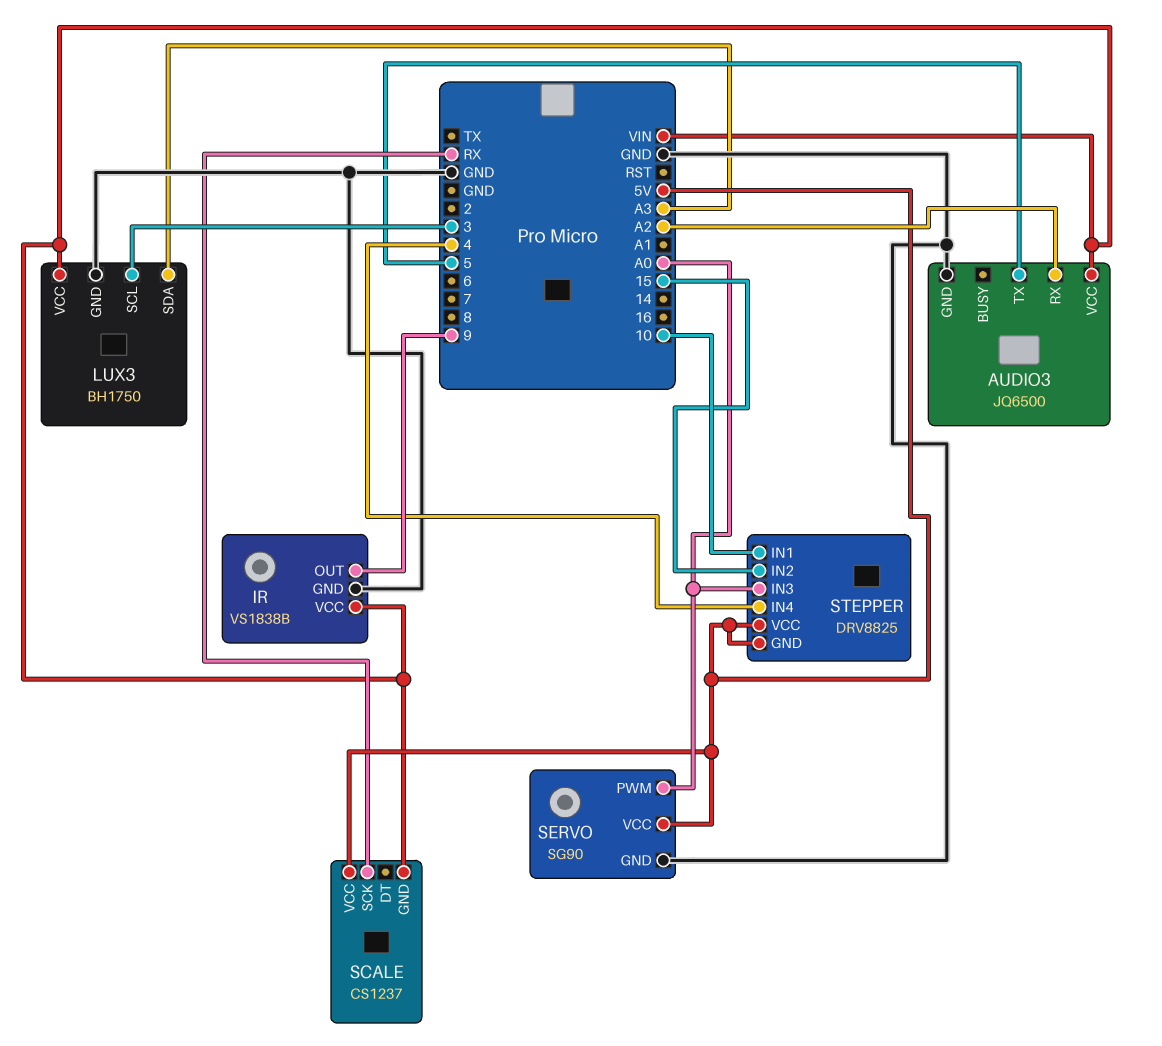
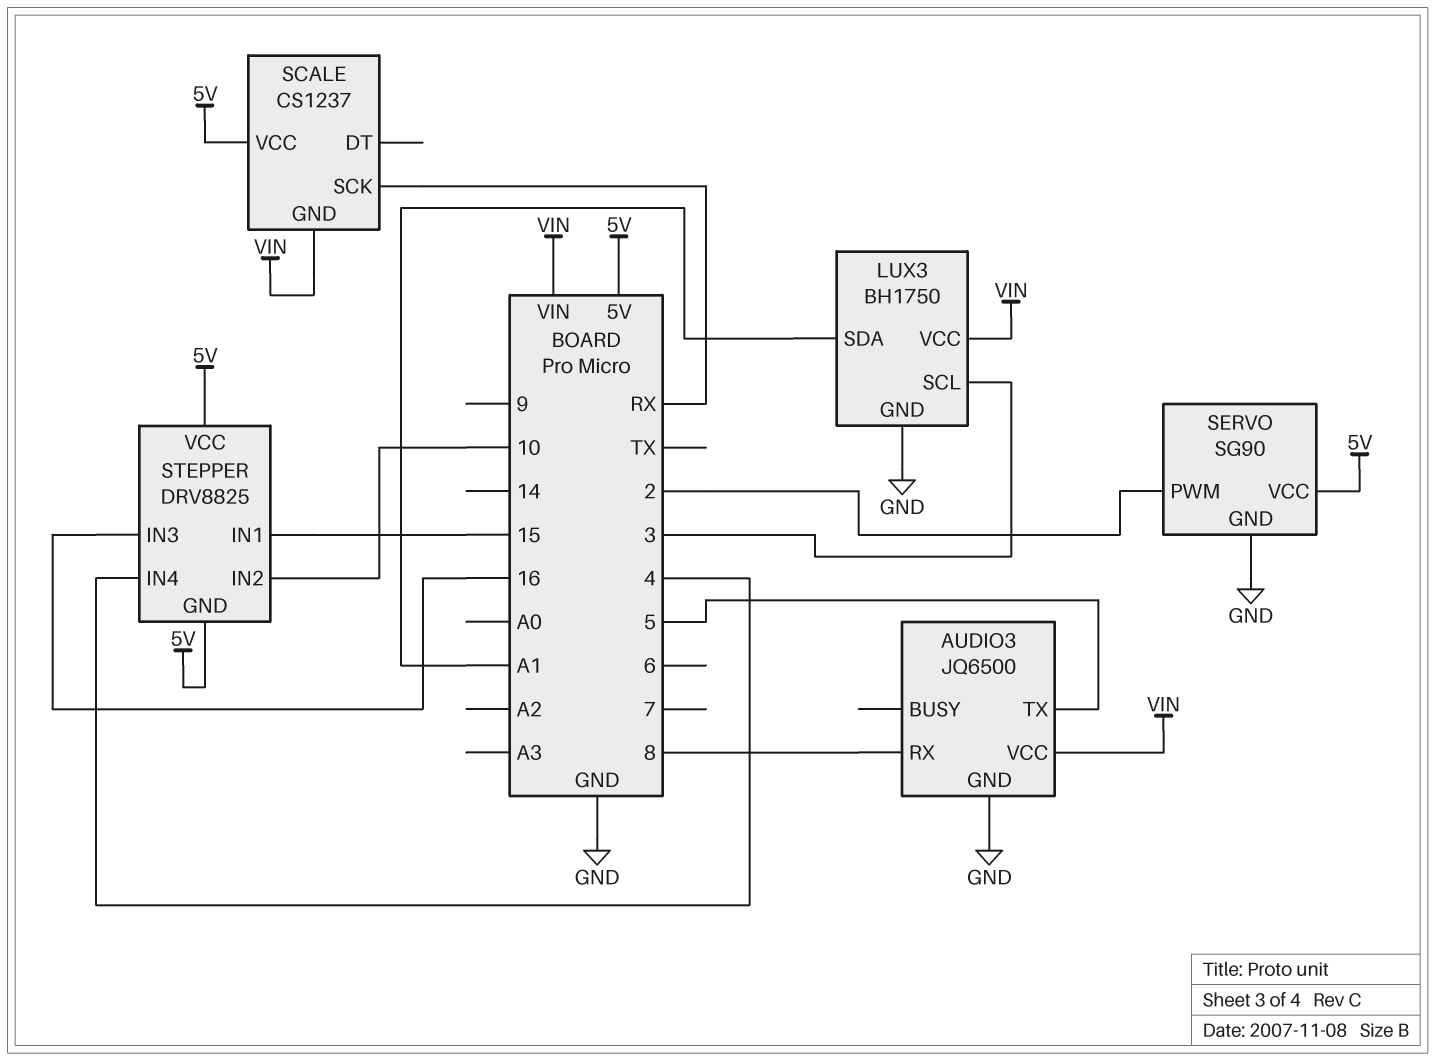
AUDIO3 pin RX: A2 -> 8
IR: VS1838B -> none
IR pin GND: GND -> none
IR pin OUT: 9 -> none
IR pin VCC: VIN -> none
LUX3 pin SDA: A3 -> A1
SERVO pin PWM: A0 -> 2
STEPPER pin IN1: 10 -> 15
STEPPER pin IN2: 15 -> 10
STEPPER pin IN3: A0 -> 16

